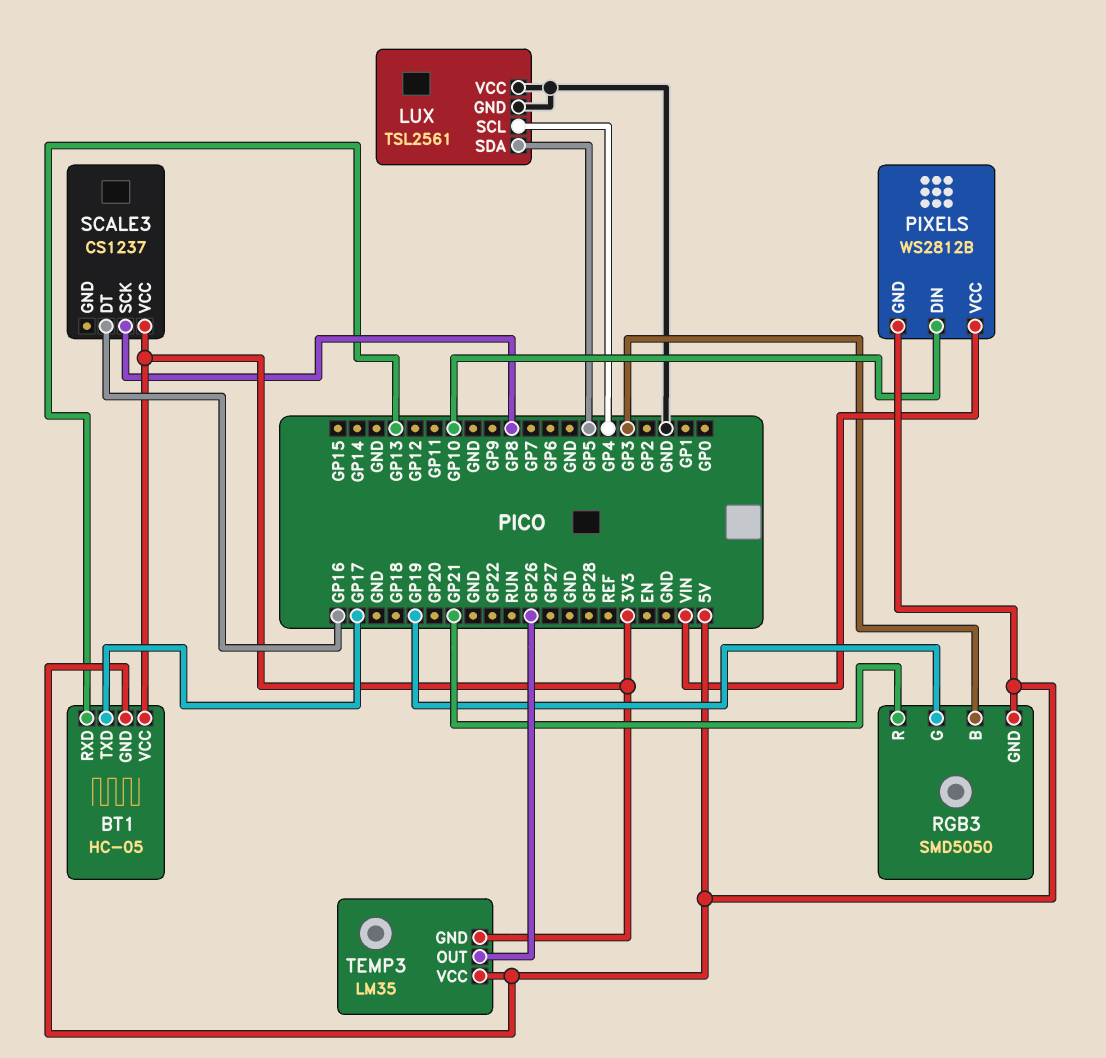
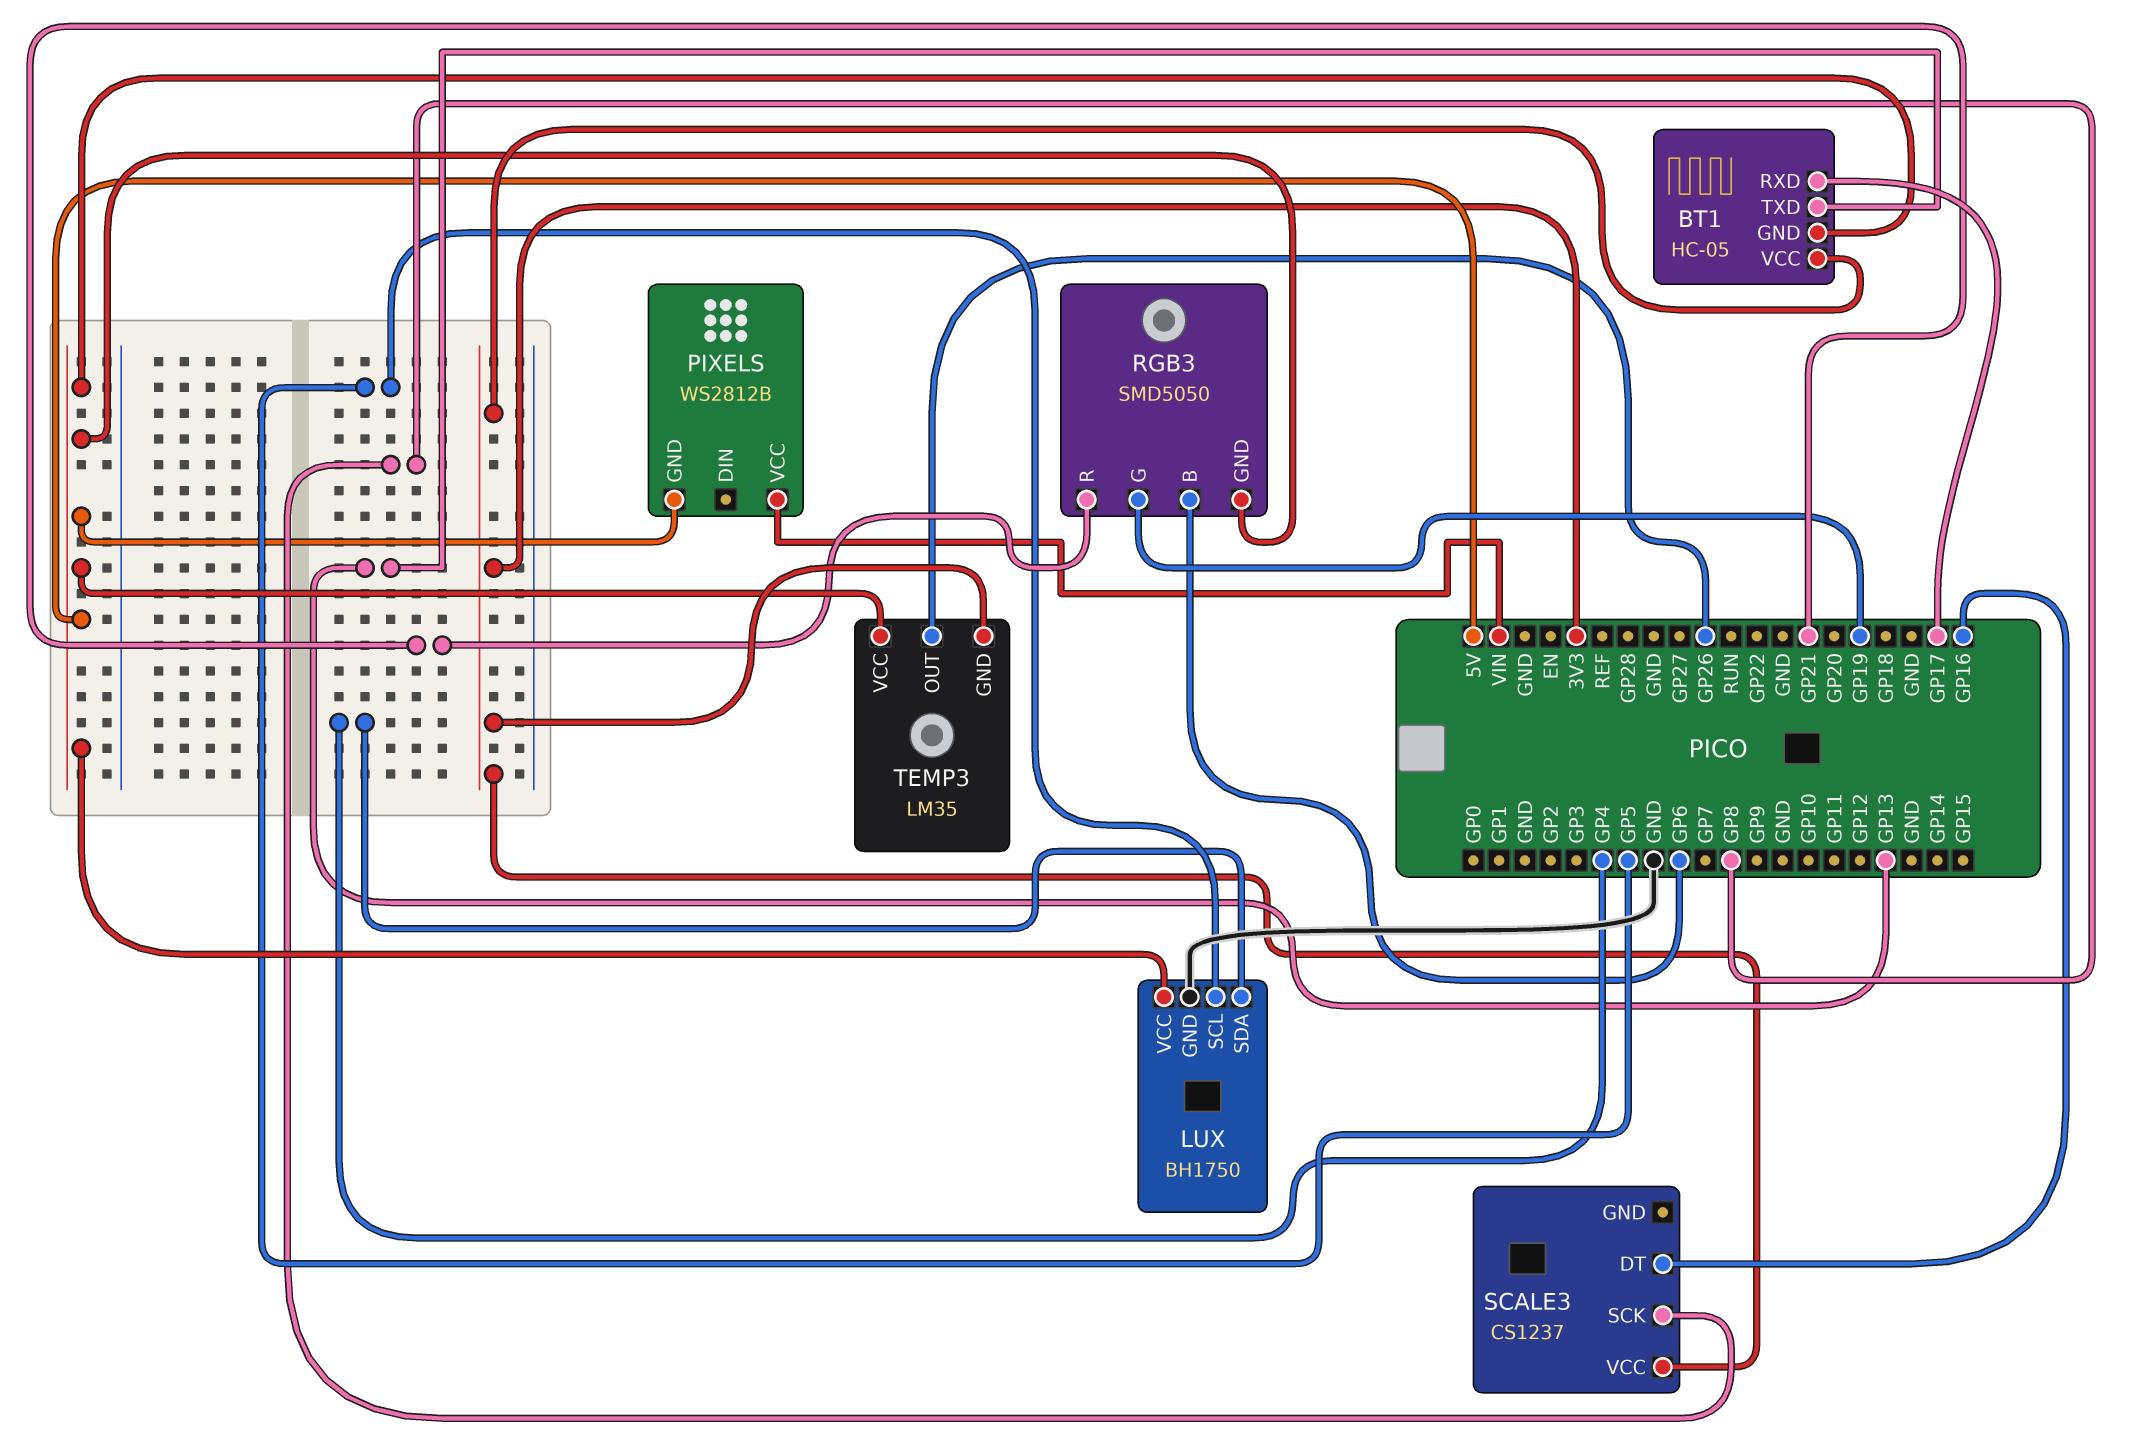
BT1 pin RXD: GP13 -> GP17
BT1 pin TXD: GP17 -> GP13
LUX: TSL2561 -> BH1750
LUX pin SCL: GP4 -> GP5
LUX pin SDA: GP5 -> GP4
LUX pin VCC: GND -> 5V
PIXELS pin DIN: GP10 -> none
RGB3 pin B: GP3 -> GP6

